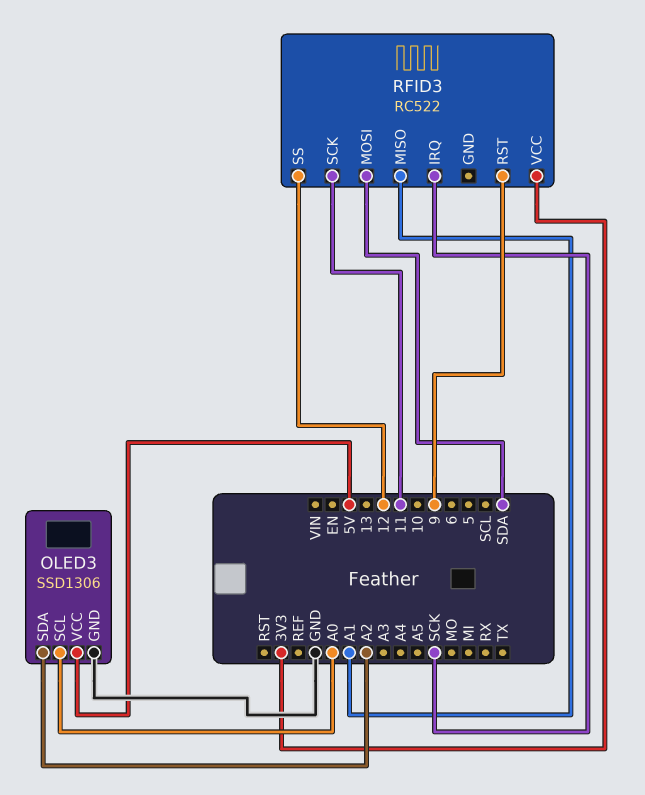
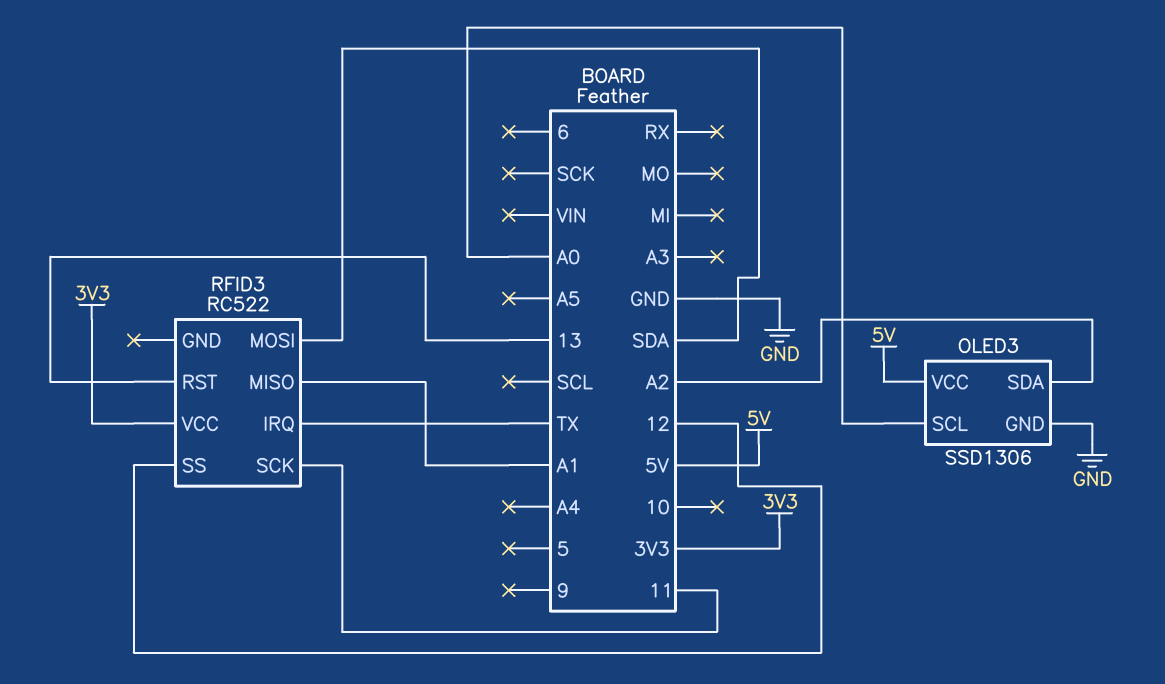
RFID3 pin IRQ: SCK -> TX
RFID3 pin RST: 9 -> 13

